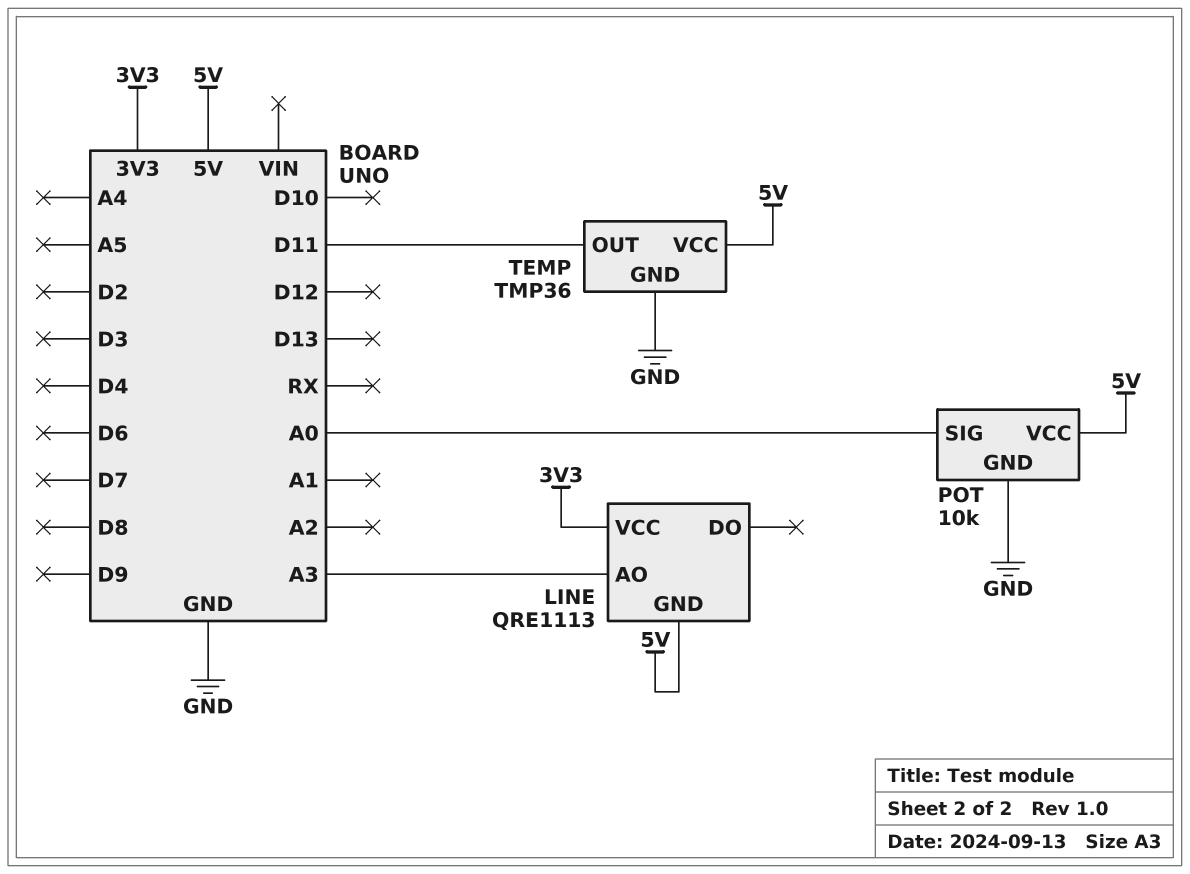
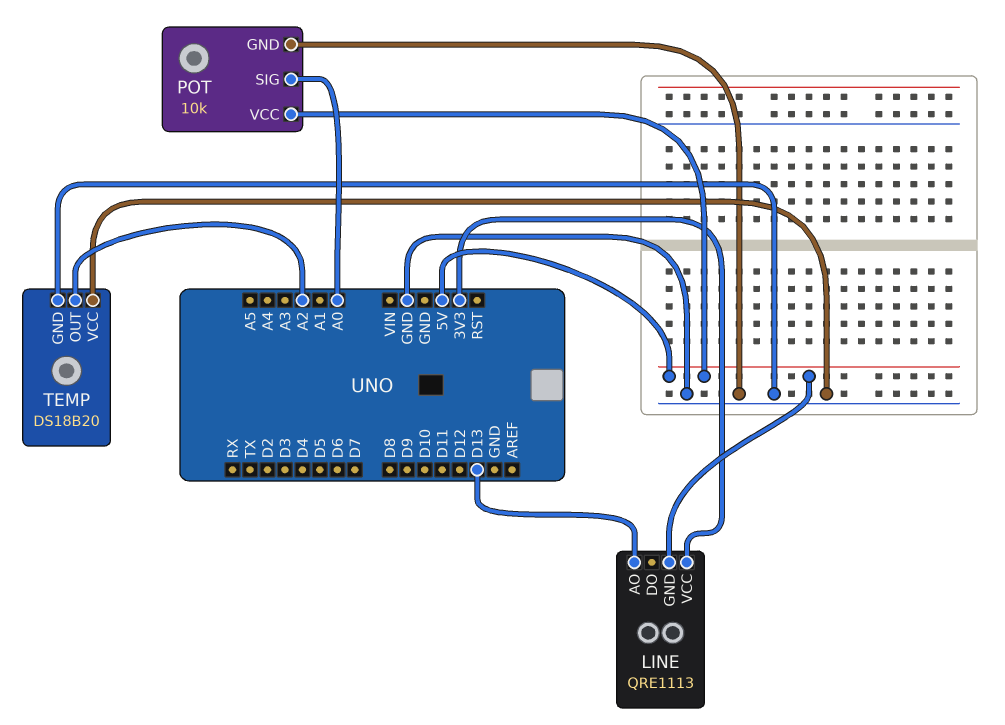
LINE pin AO: A3 -> D13
TEMP: TMP36 -> DS18B20
TEMP pin OUT: D11 -> A2
TEMP pin VCC: 5V -> GND

